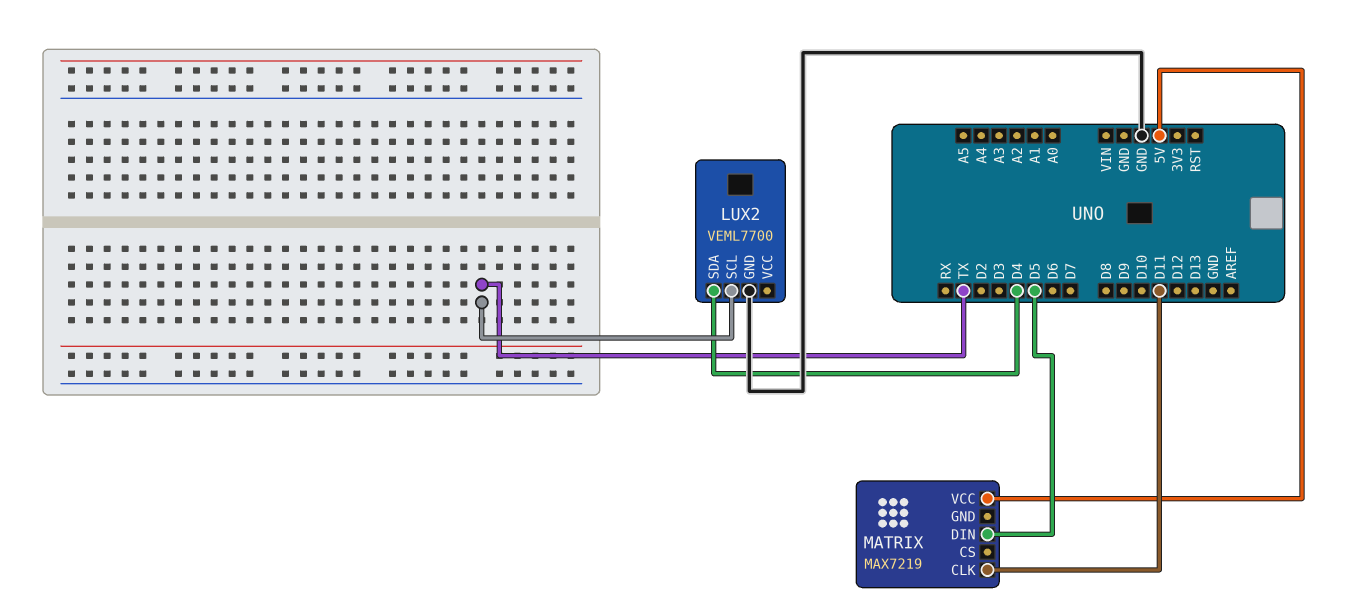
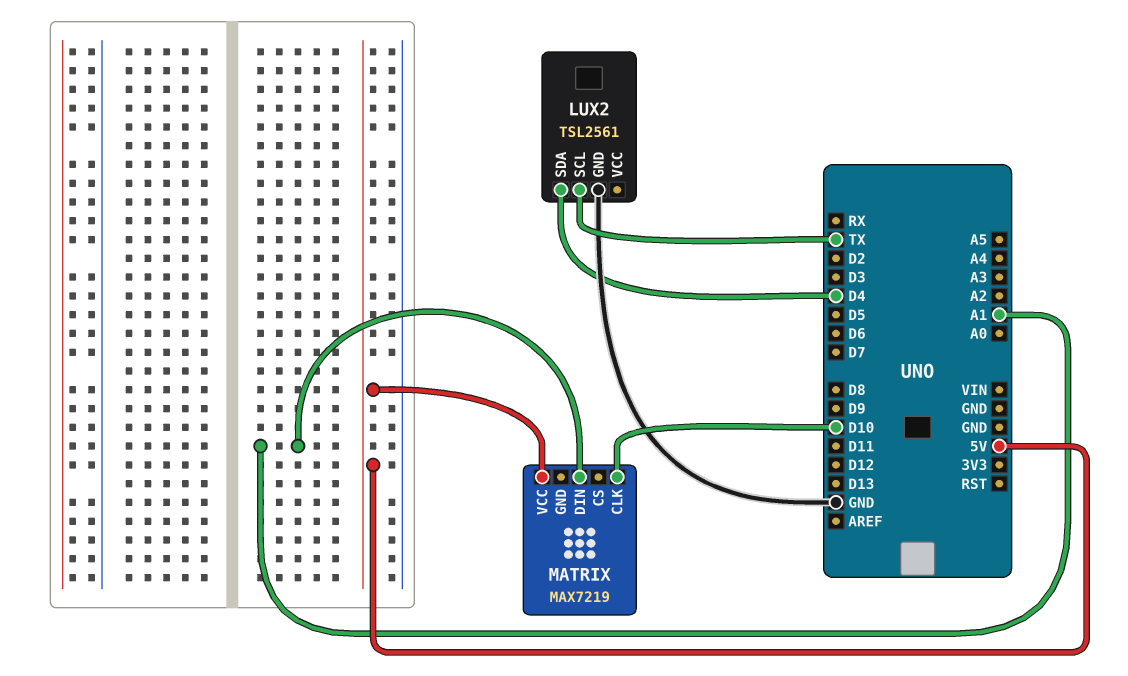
LUX2: VEML7700 -> TSL2561
MATRIX pin CLK: D11 -> D10
MATRIX pin DIN: D5 -> A1

